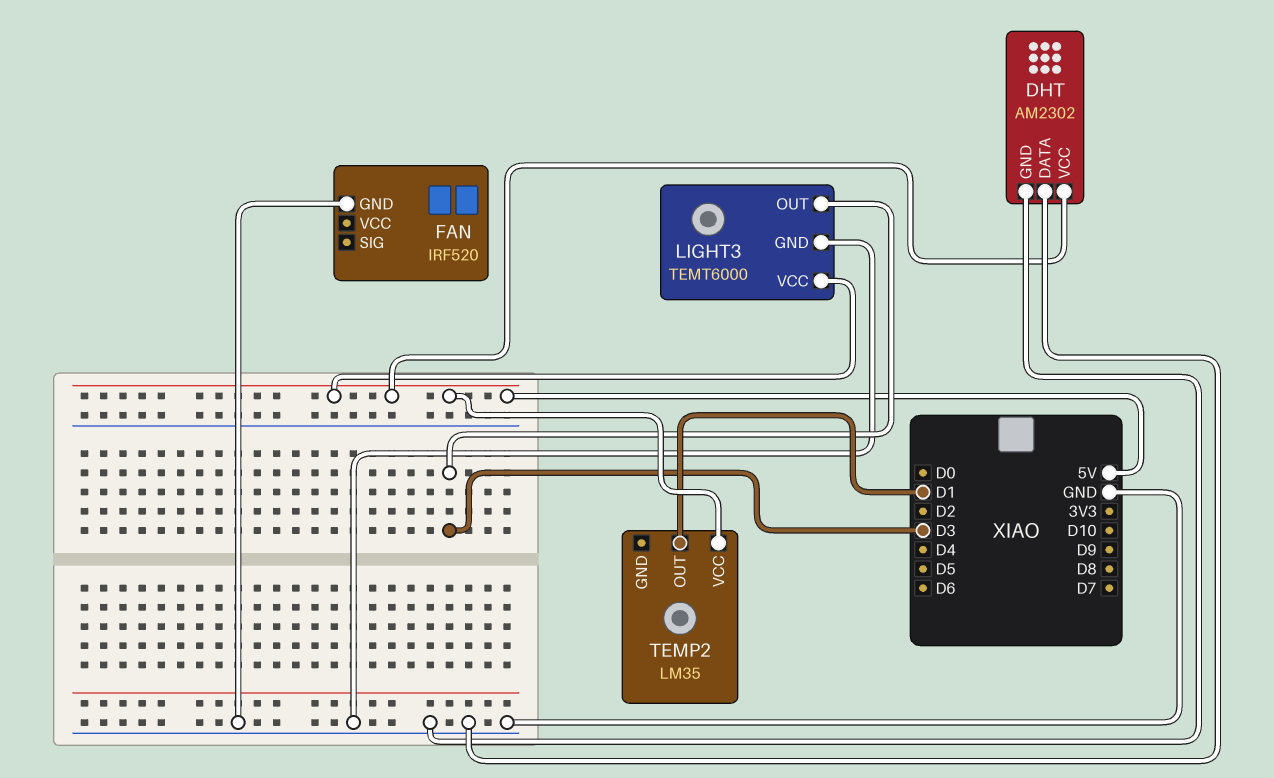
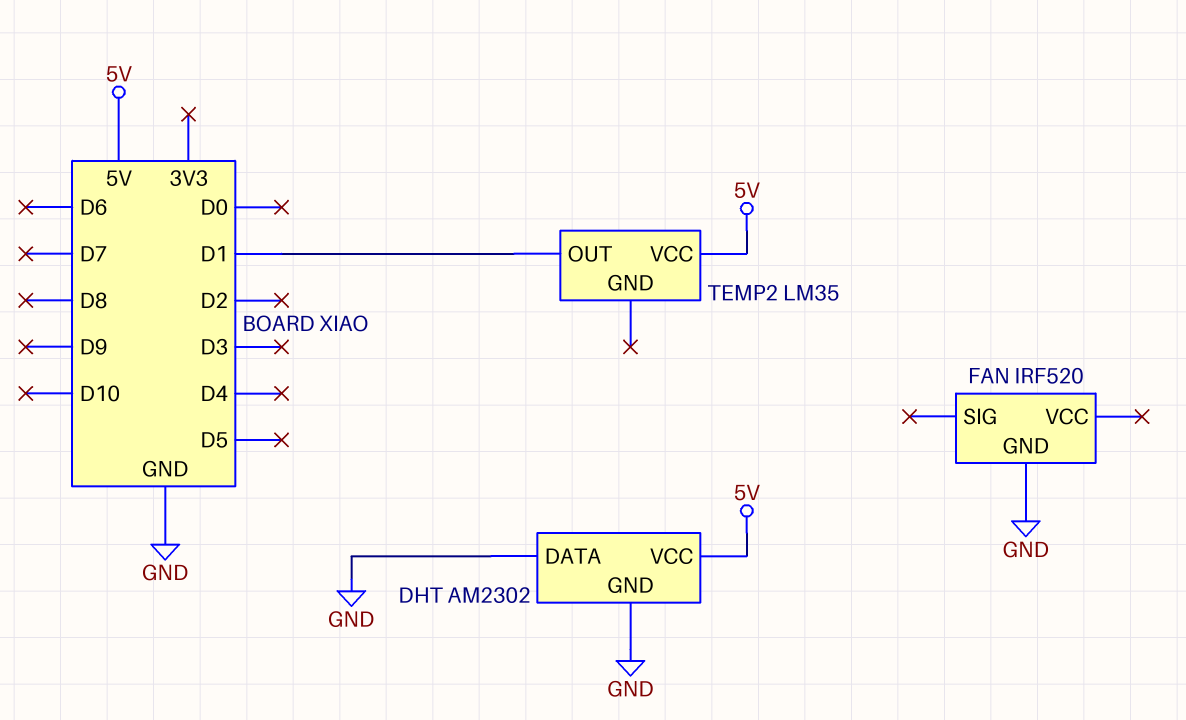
LIGHT3: TEMT6000 -> none
LIGHT3 pin GND: GND -> none
LIGHT3 pin OUT: D3 -> none
LIGHT3 pin VCC: 5V -> none

